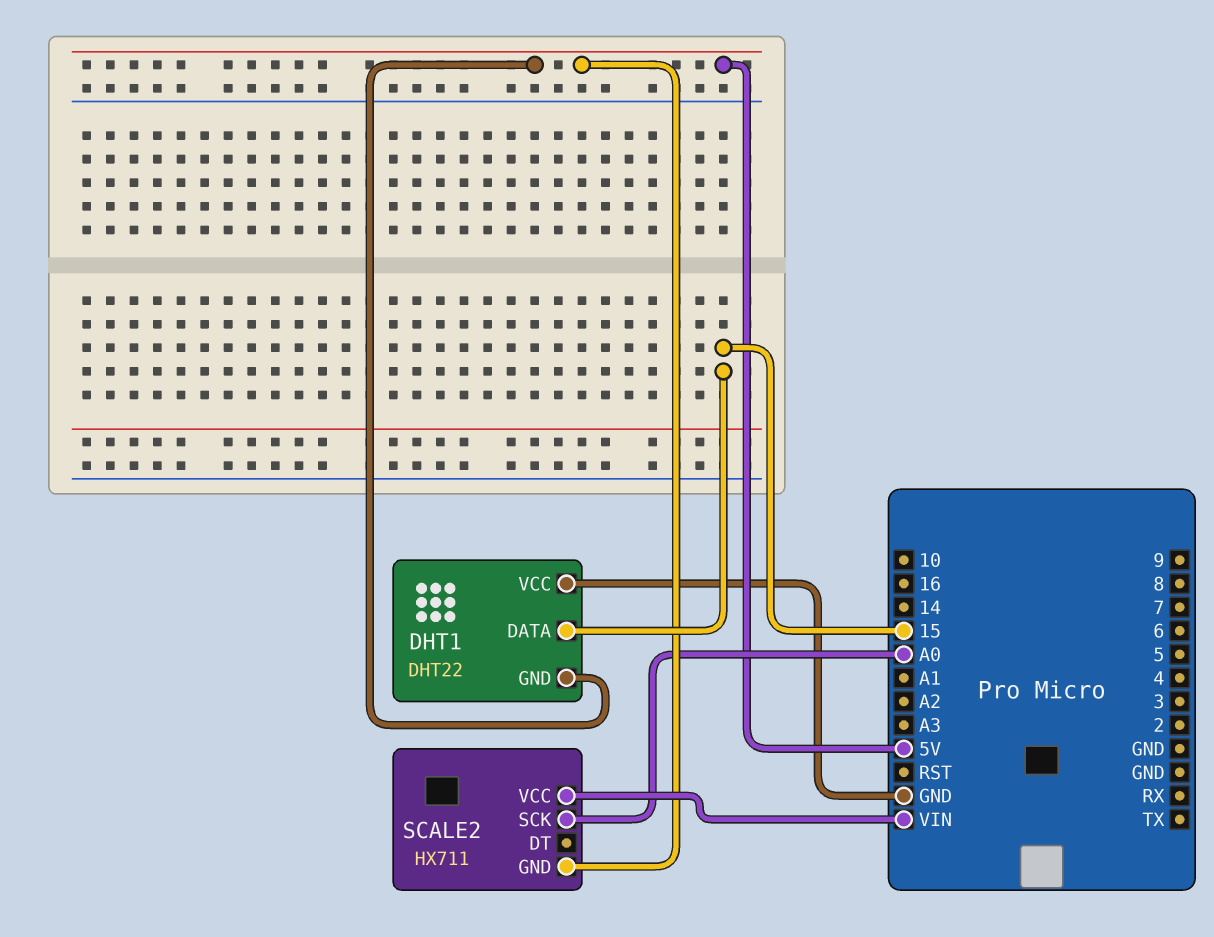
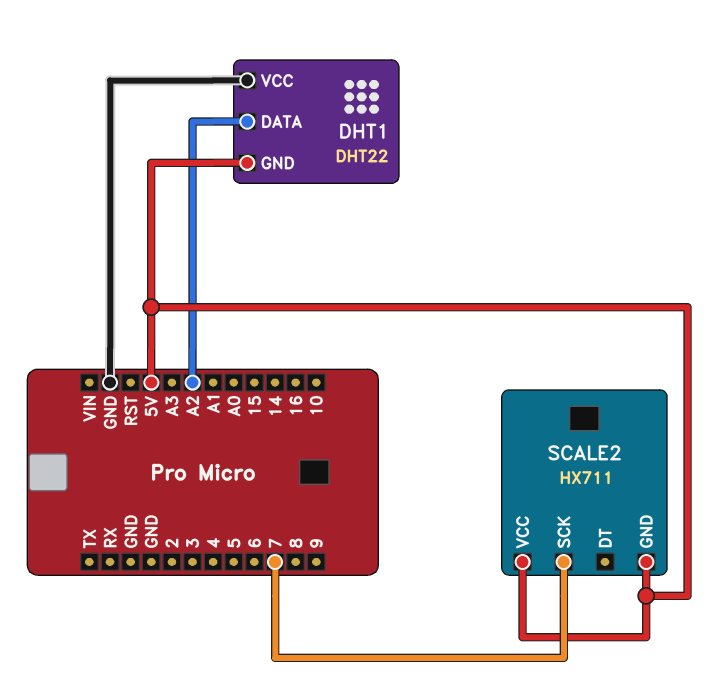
DHT1 pin DATA: 15 -> A2
SCALE2 pin SCK: A0 -> 7
SCALE2 pin VCC: VIN -> 5V

